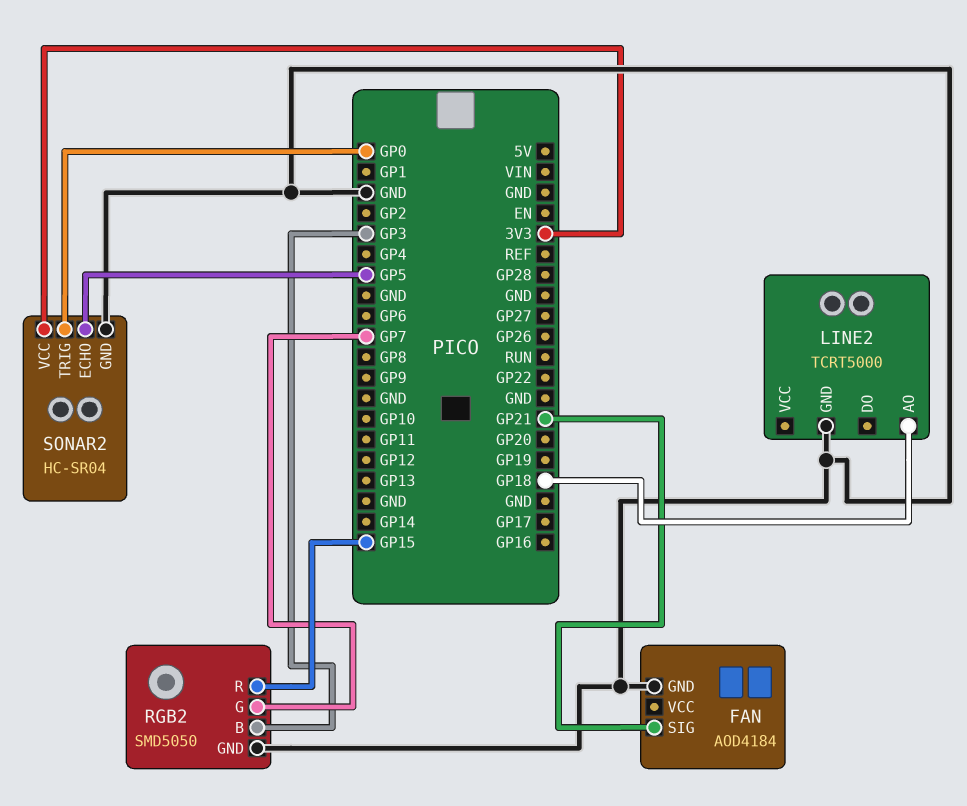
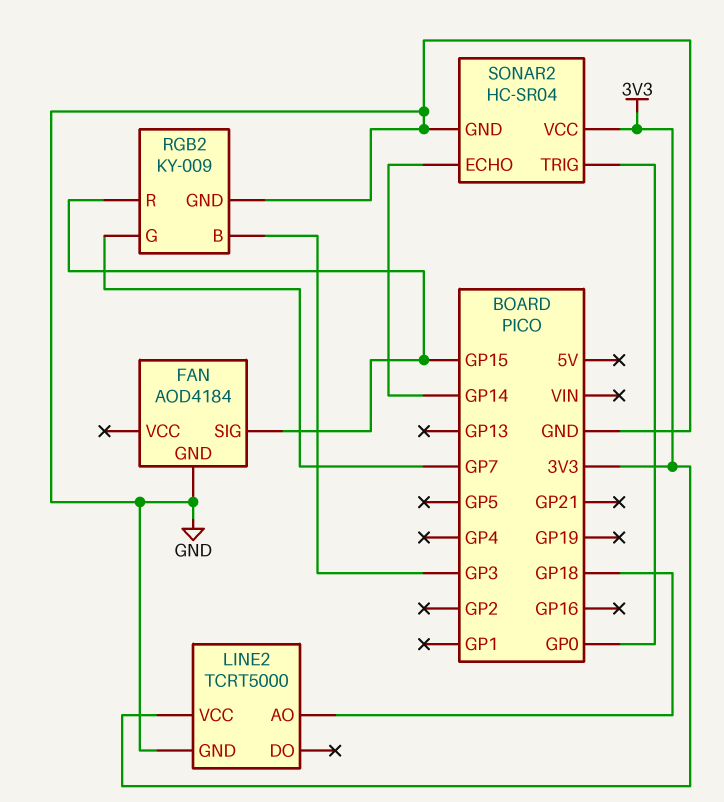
FAN pin SIG: GP21 -> GP15
LINE2 pin VCC: none -> 3V3
RGB2: SMD5050 -> KY-009
SONAR2 pin ECHO: GP5 -> GP14

